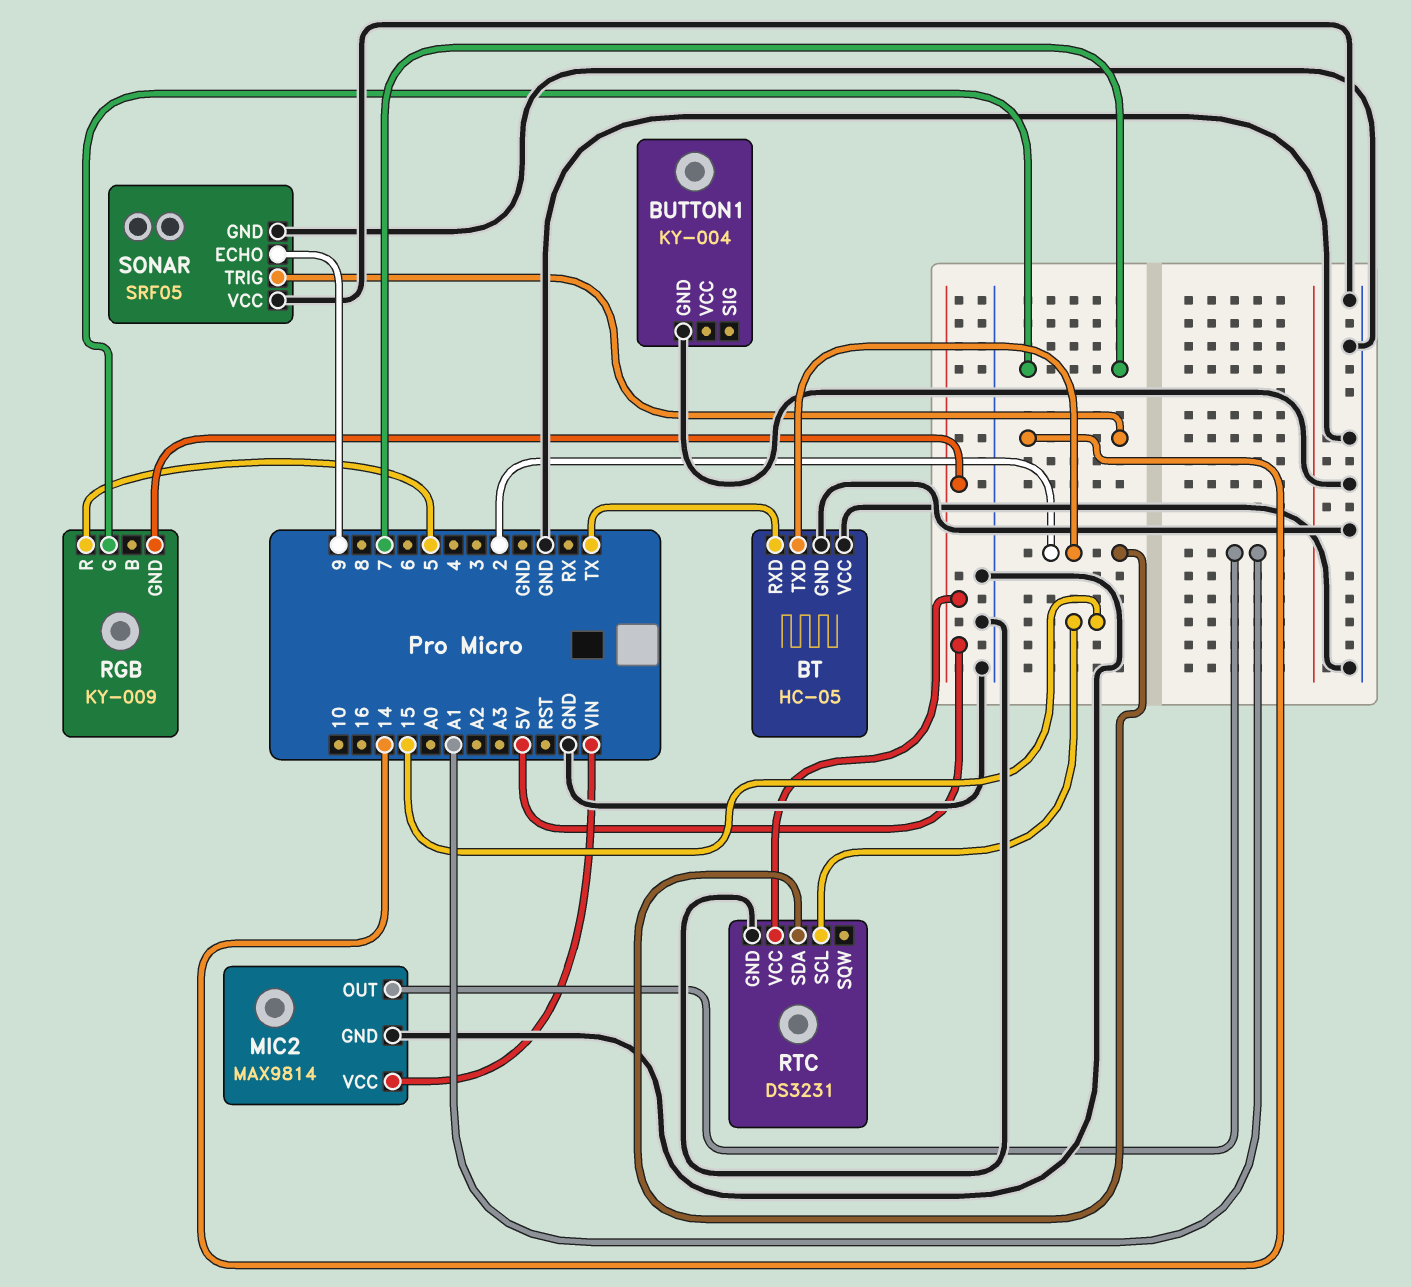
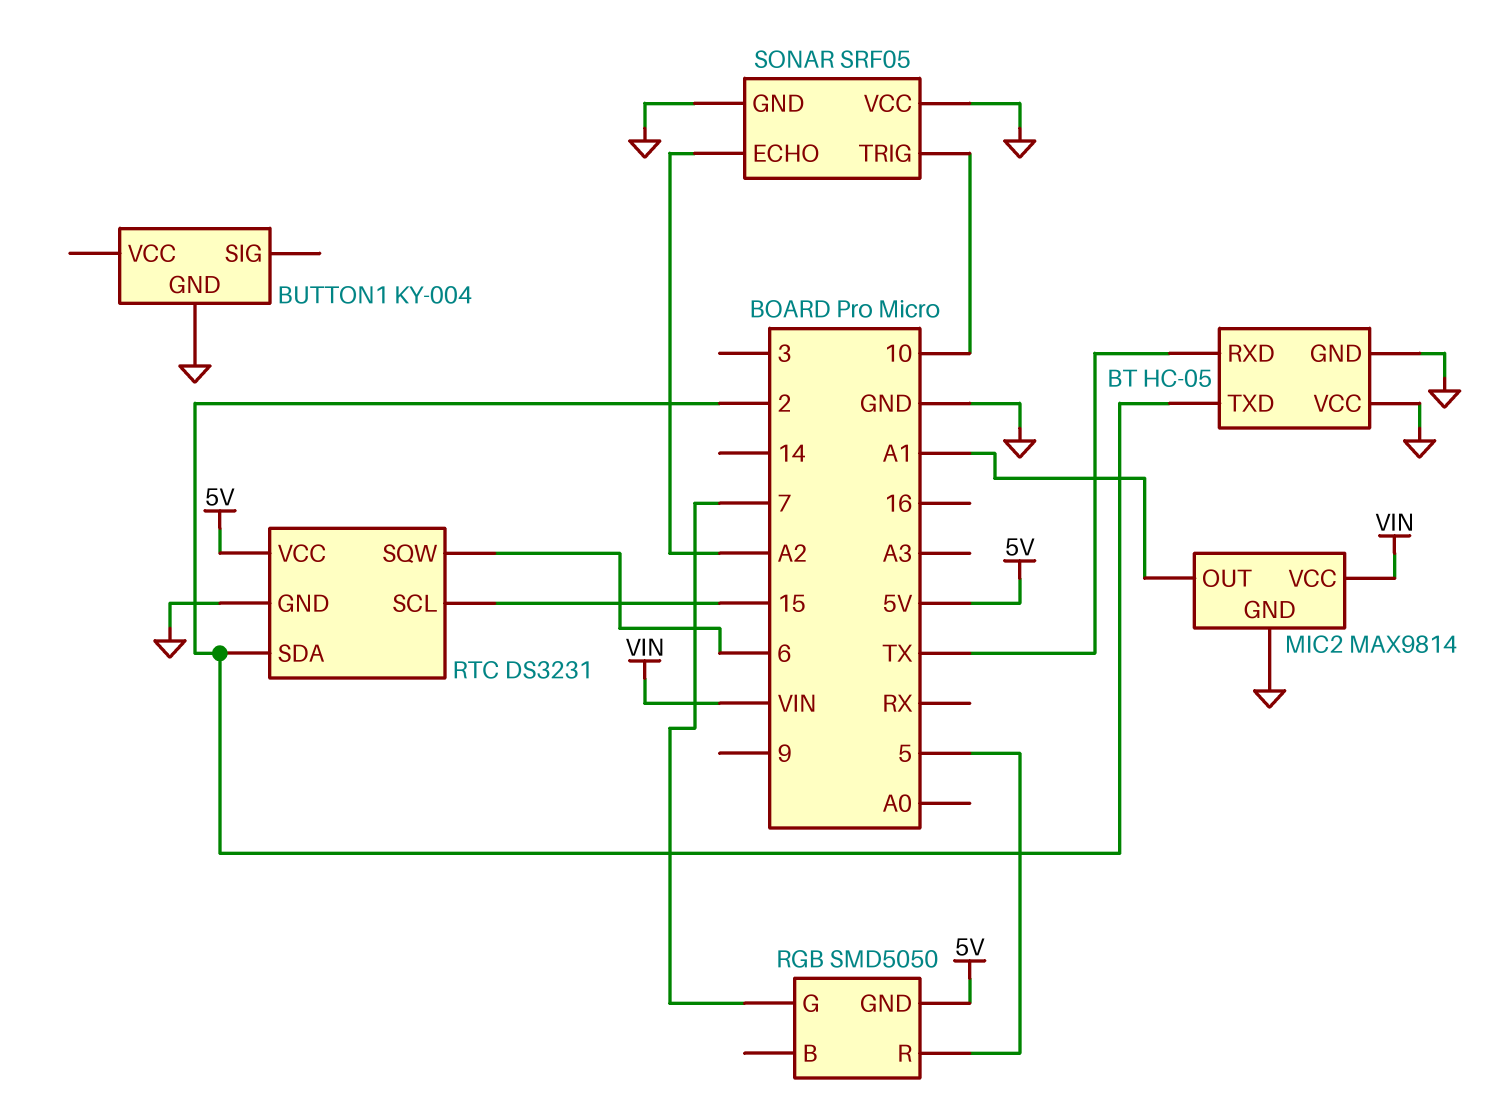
RGB: KY-009 -> SMD5050
RTC pin SQW: none -> 6
SONAR pin ECHO: 9 -> A2
SONAR pin TRIG: 14 -> 10

